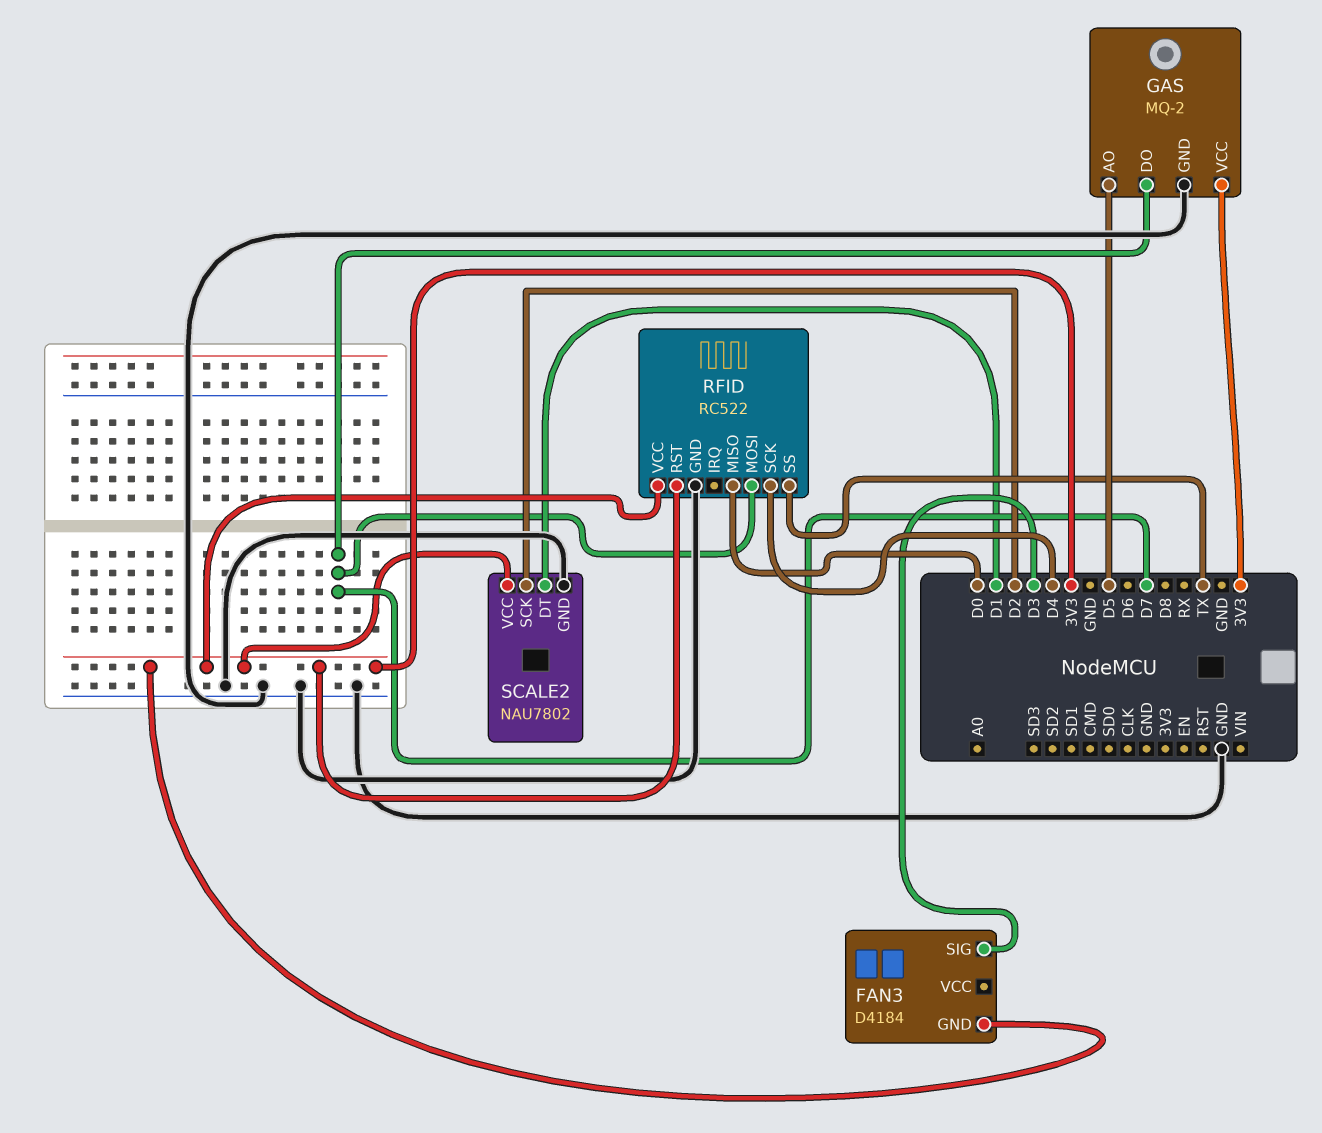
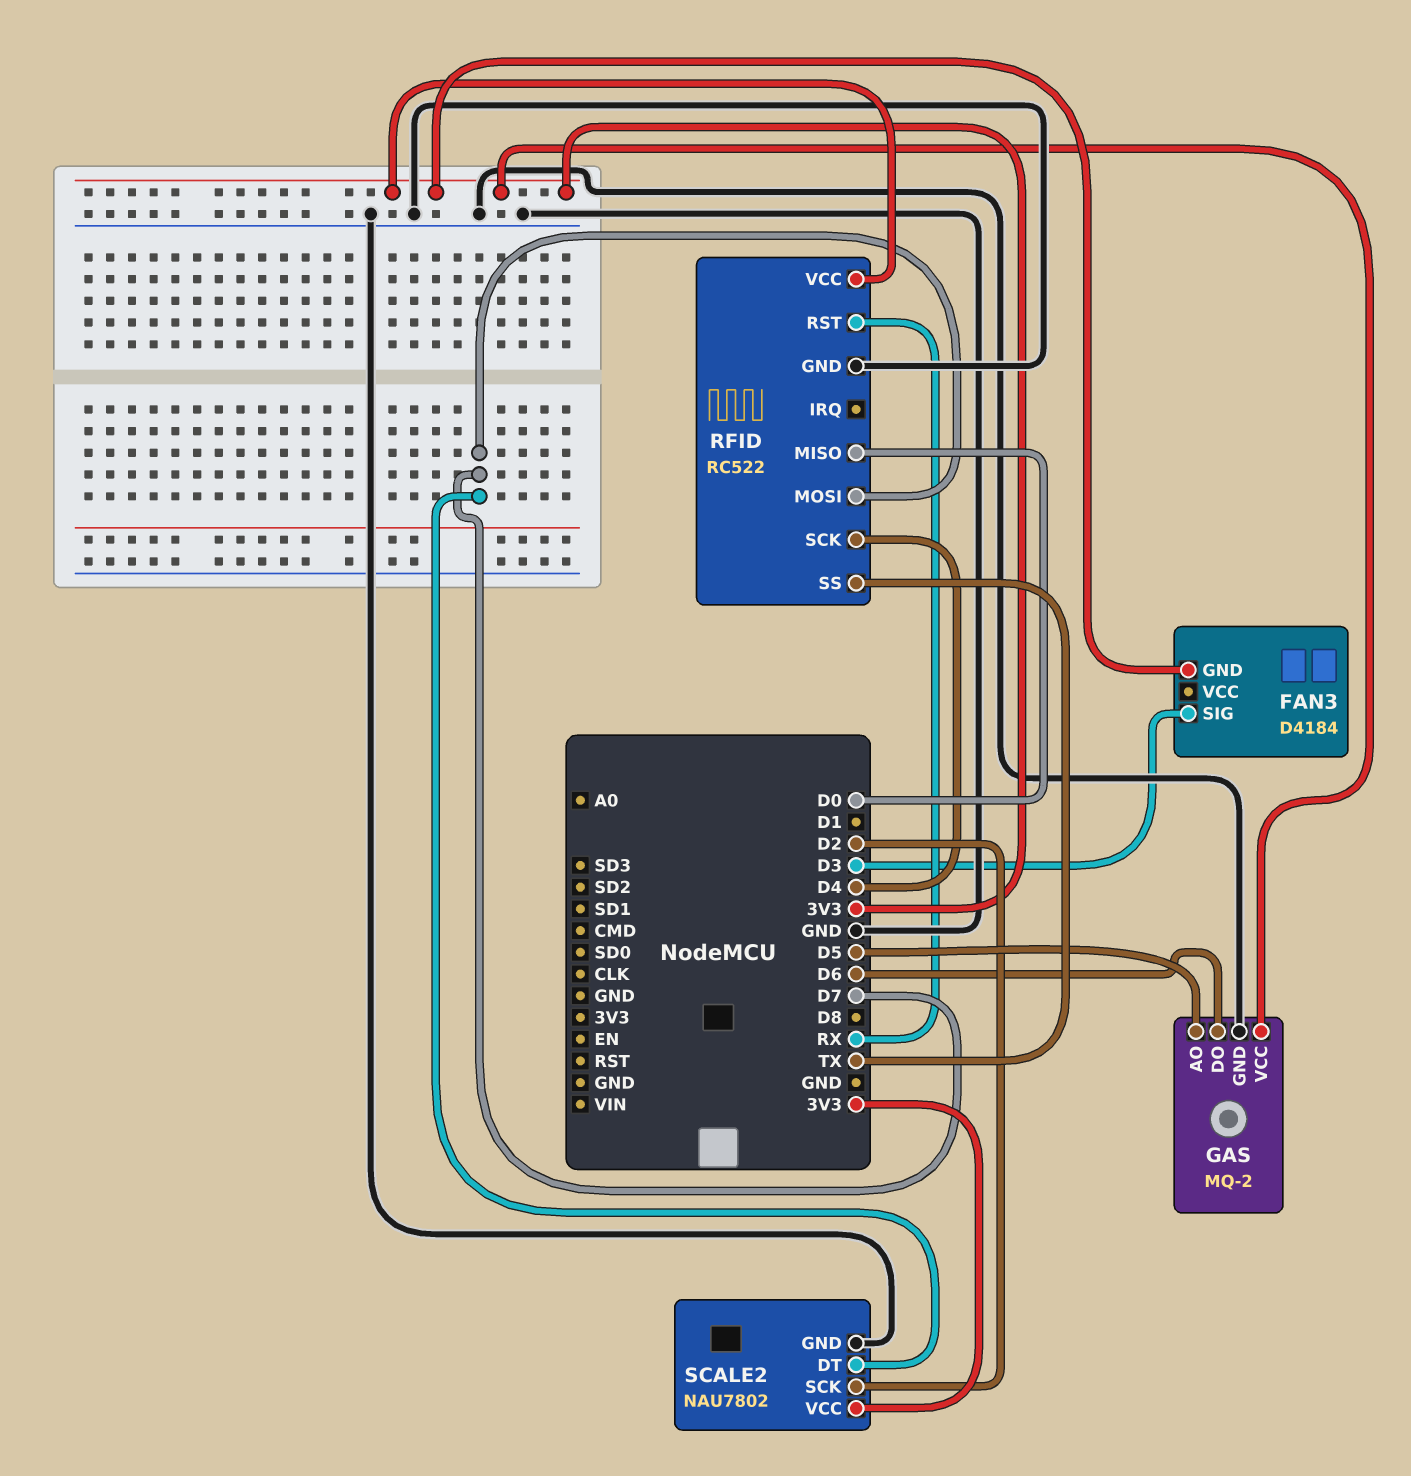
GAS pin DO: D7 -> D6
RFID pin RST: 3V3 -> RX
SCALE2 pin DT: D1 -> D7

